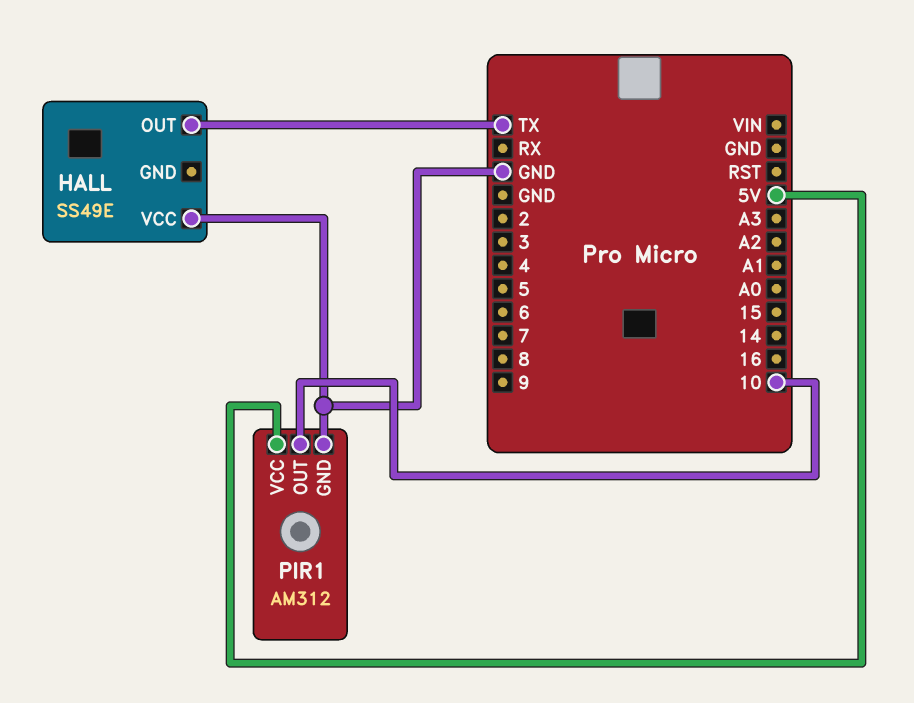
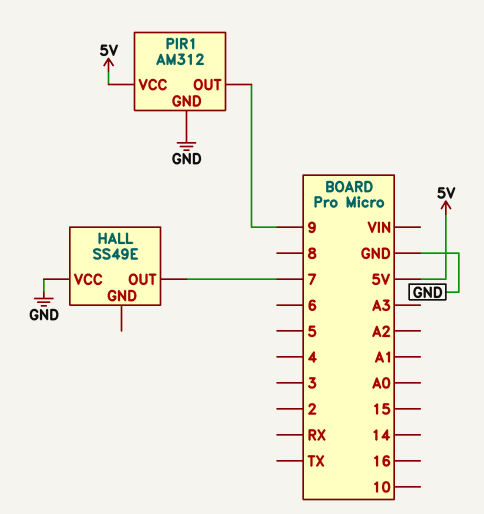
HALL pin OUT: TX -> 7
PIR1 pin OUT: 10 -> 9

